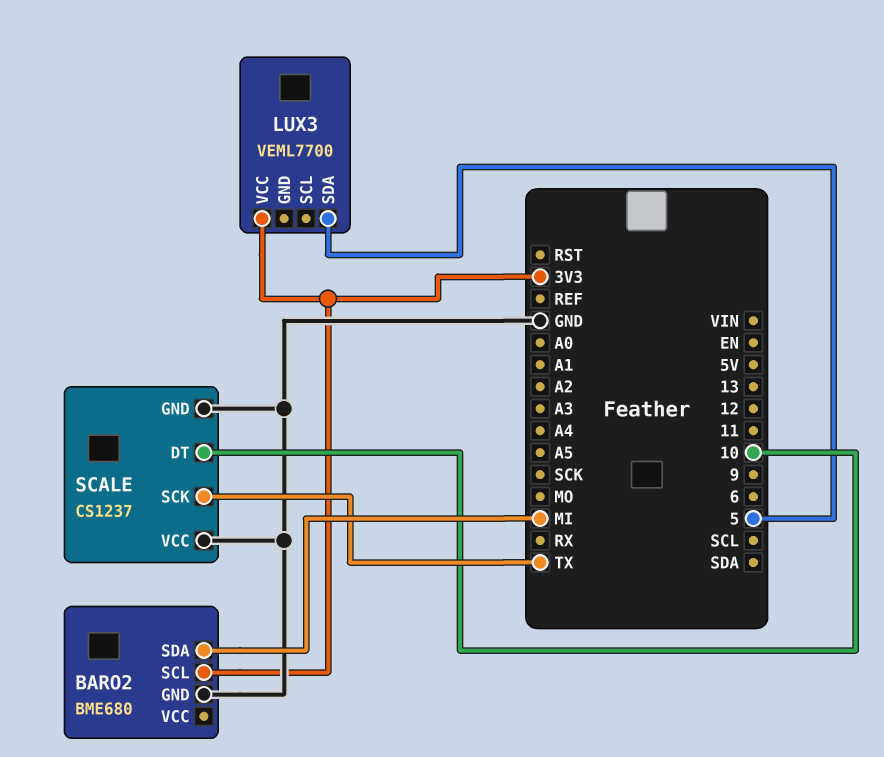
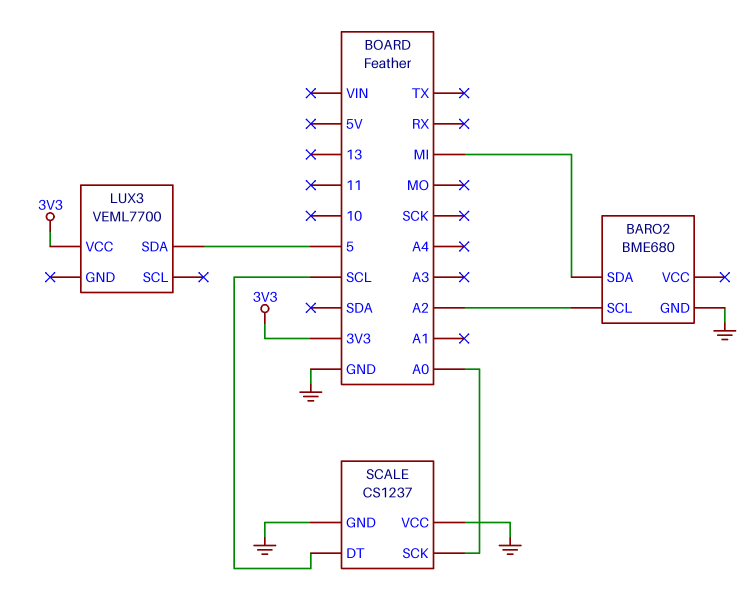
BARO2 pin SCL: 3V3 -> A2
SCALE pin DT: 10 -> SCL
SCALE pin SCK: TX -> A0

